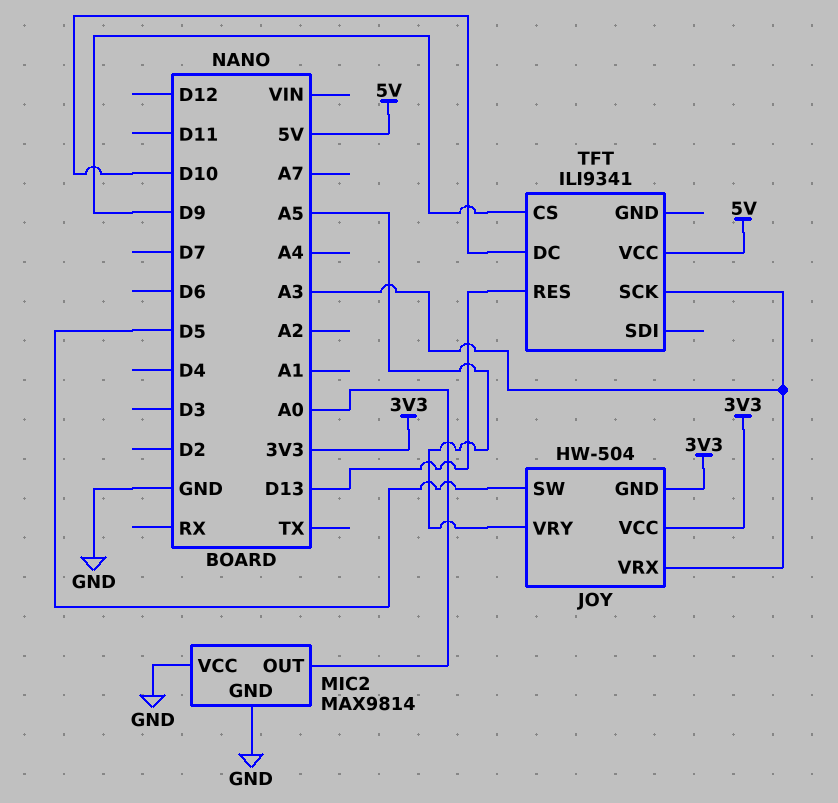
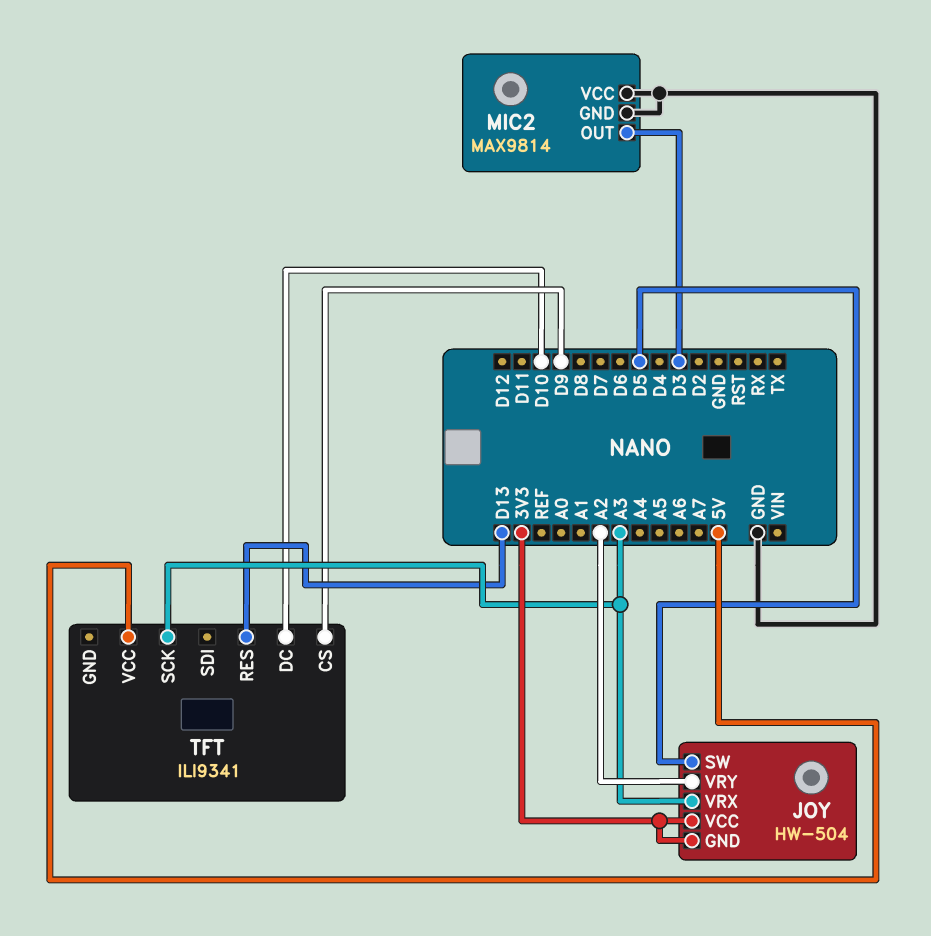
JOY pin VRY: A5 -> A2
MIC2 pin OUT: A0 -> D3

